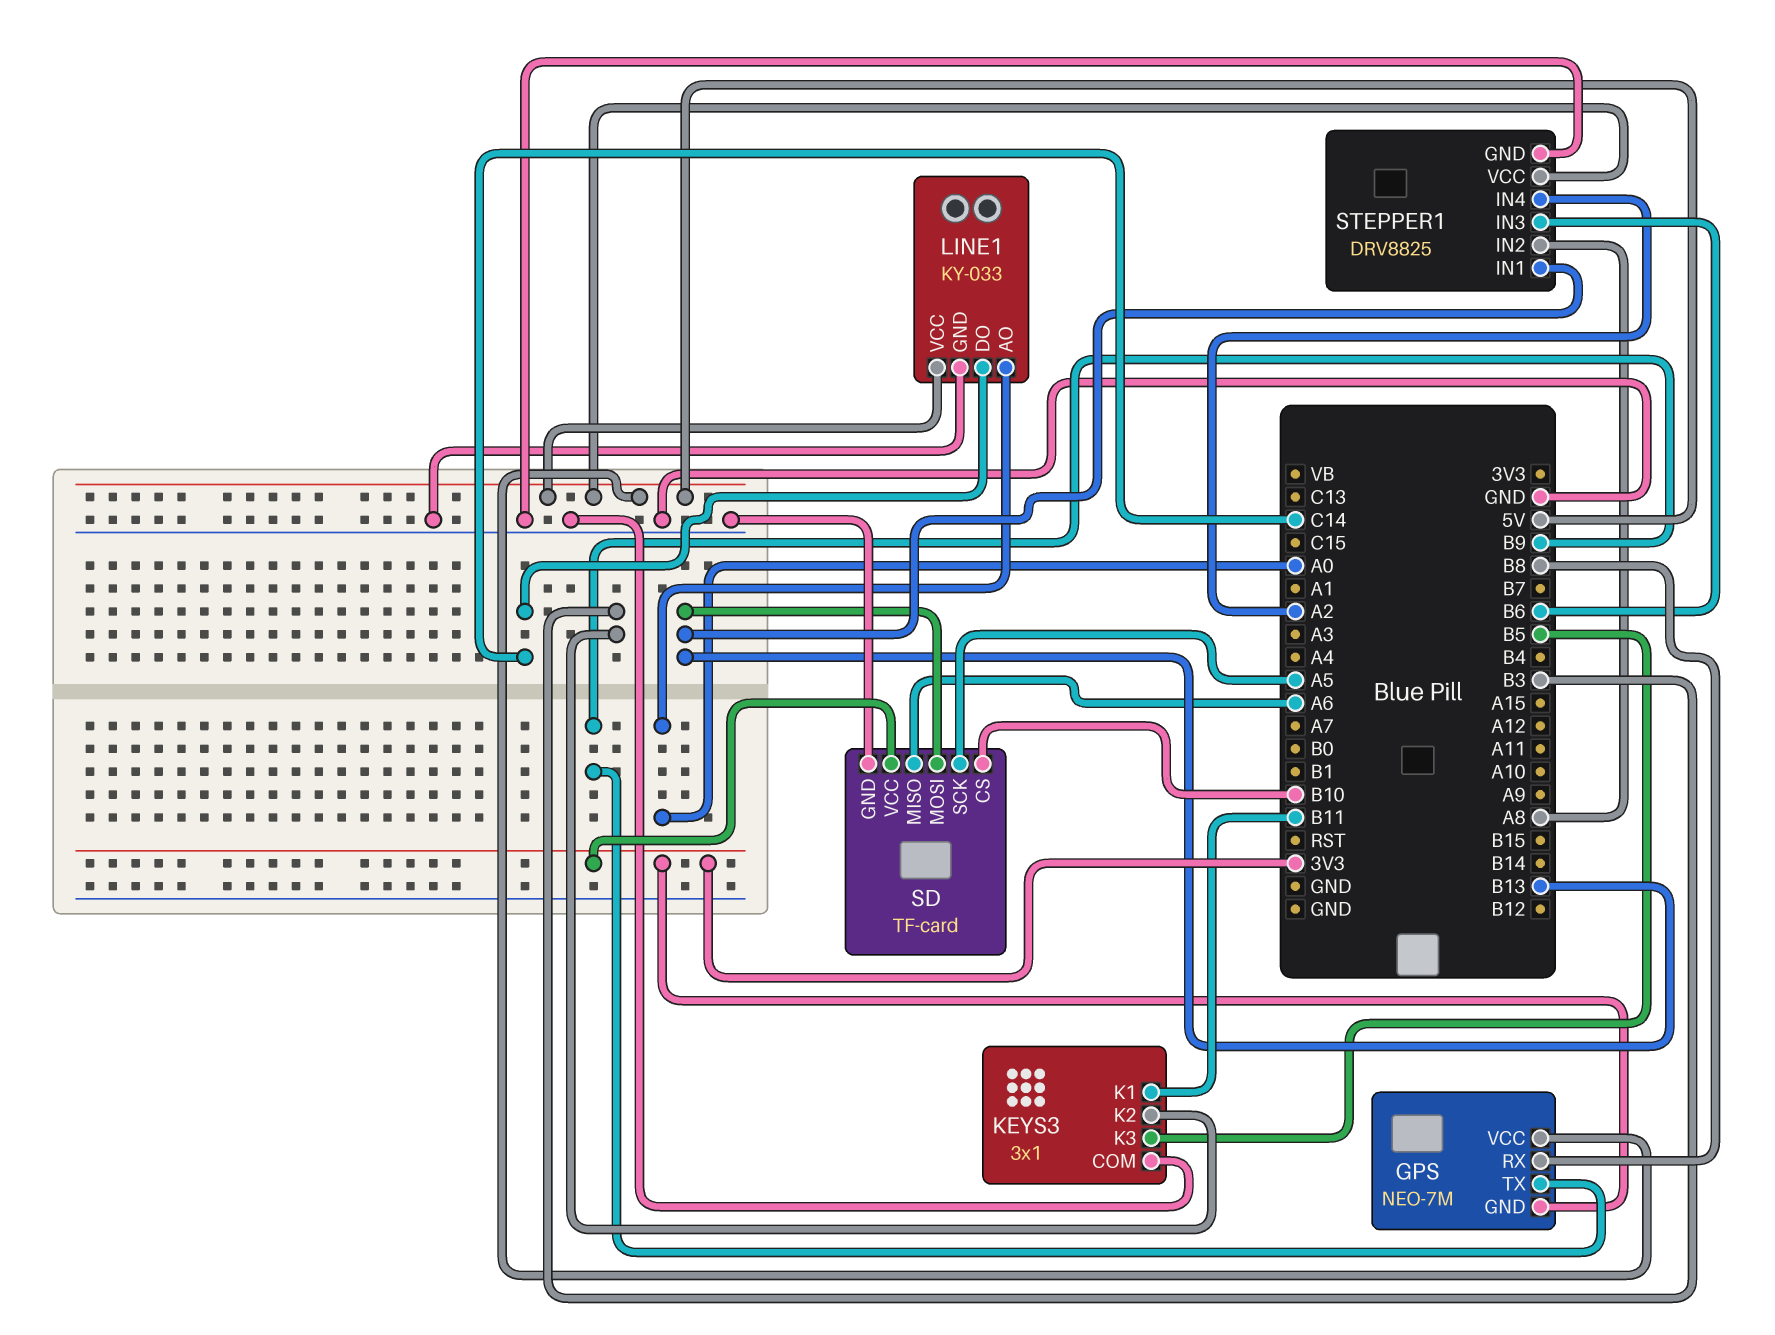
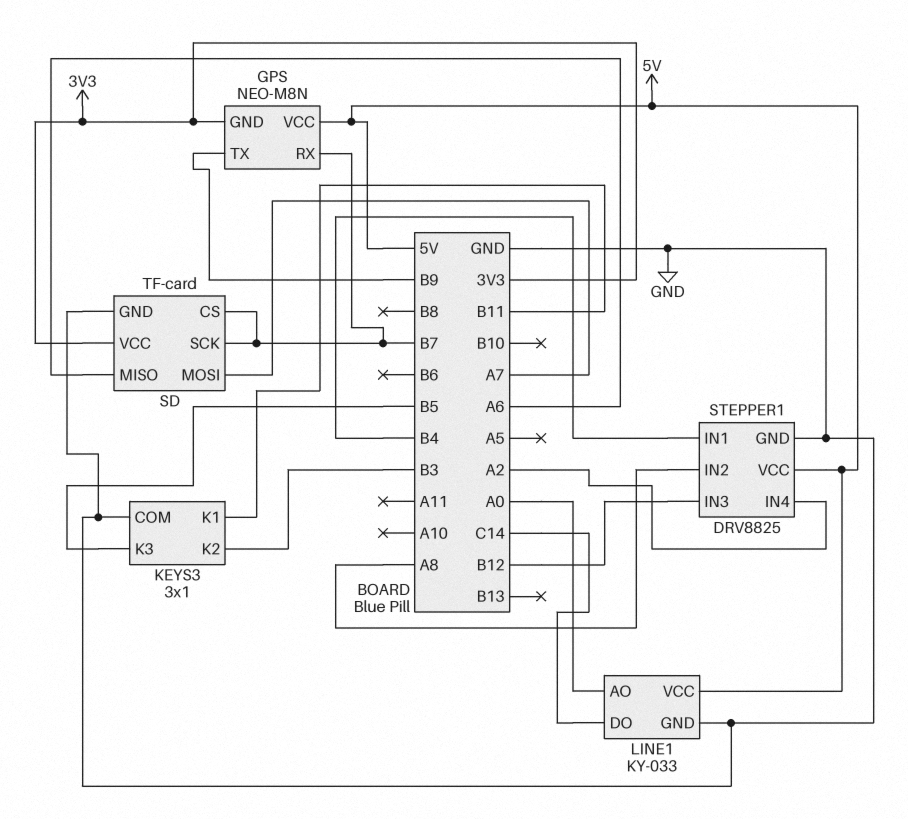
GPS: NEO-7M -> NEO-M8N
GPS pin RX: B8 -> B7
SD pin CS: B10 -> B7
SD pin MOSI: B13 -> A7
SD pin SCK: A5 -> B7
STEPPER1 pin IN1: B13 -> B4
STEPPER1 pin IN3: B6 -> B12

